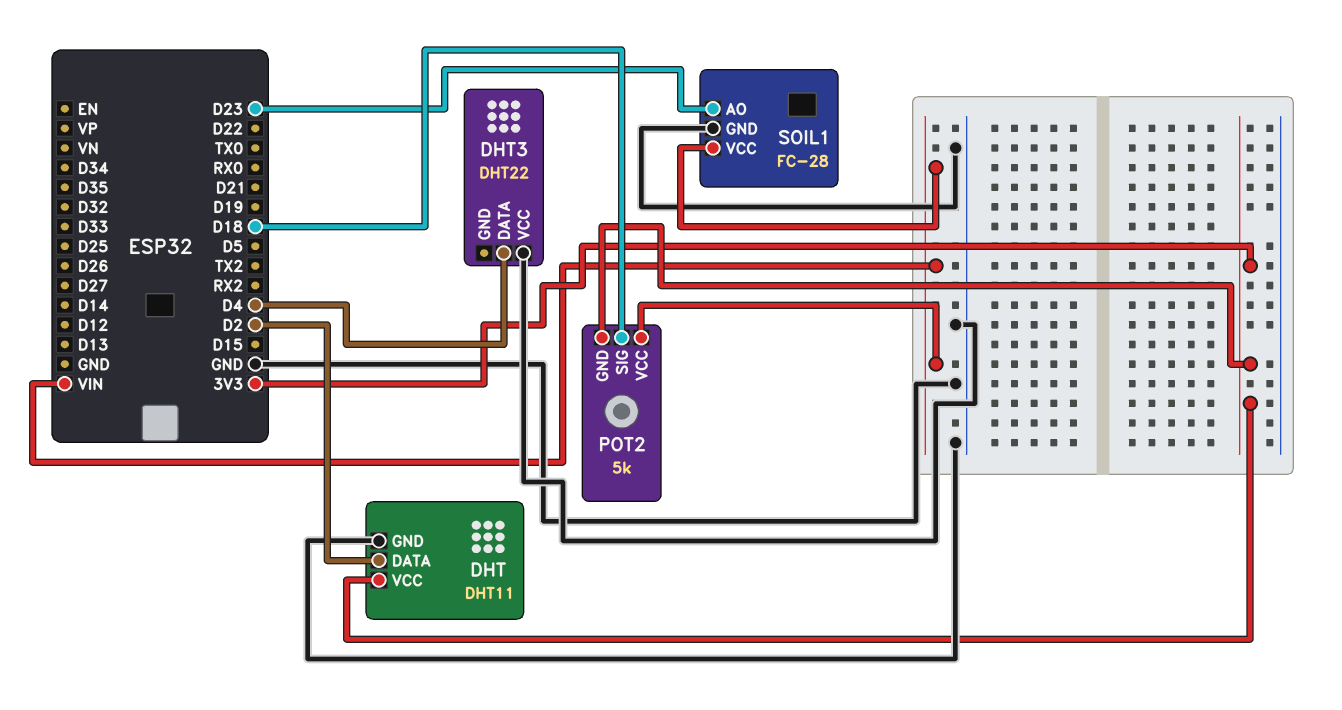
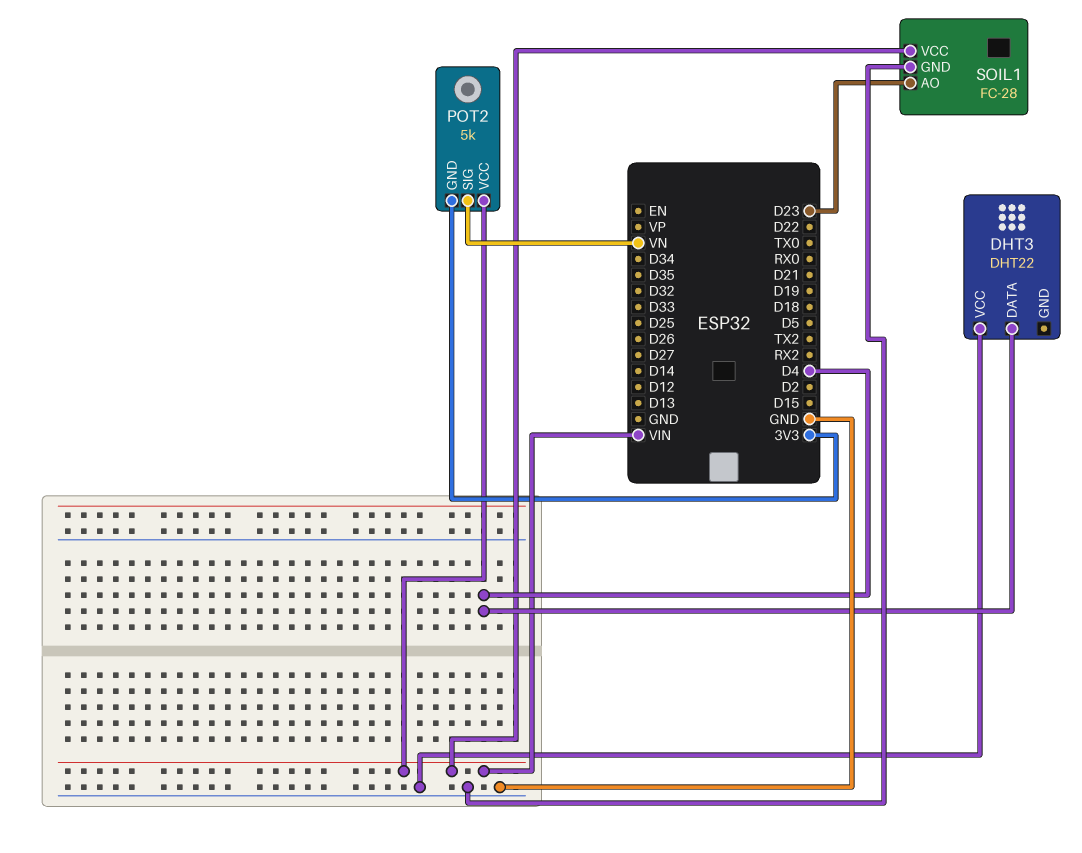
DHT: DHT11 -> none
DHT pin DATA: D2 -> none
DHT pin GND: GND -> none
DHT pin VCC: 3V3 -> none
POT2 pin SIG: D18 -> VN

